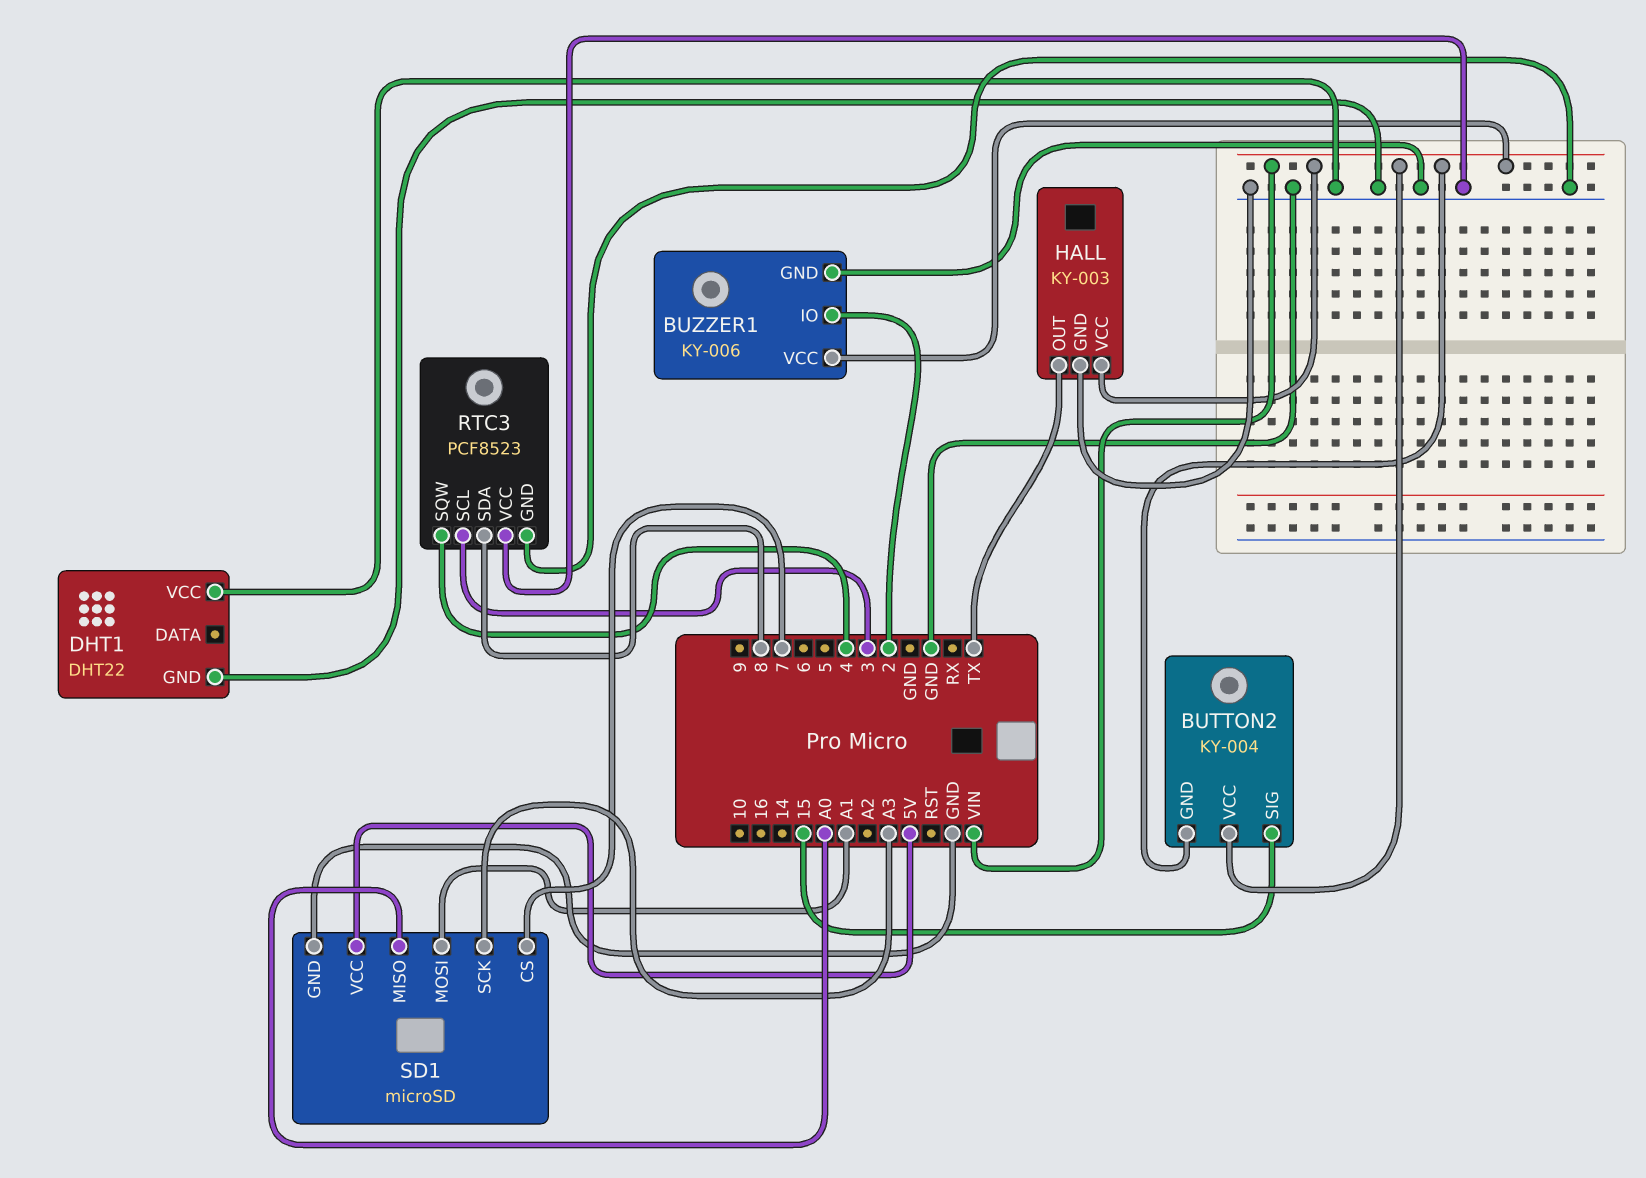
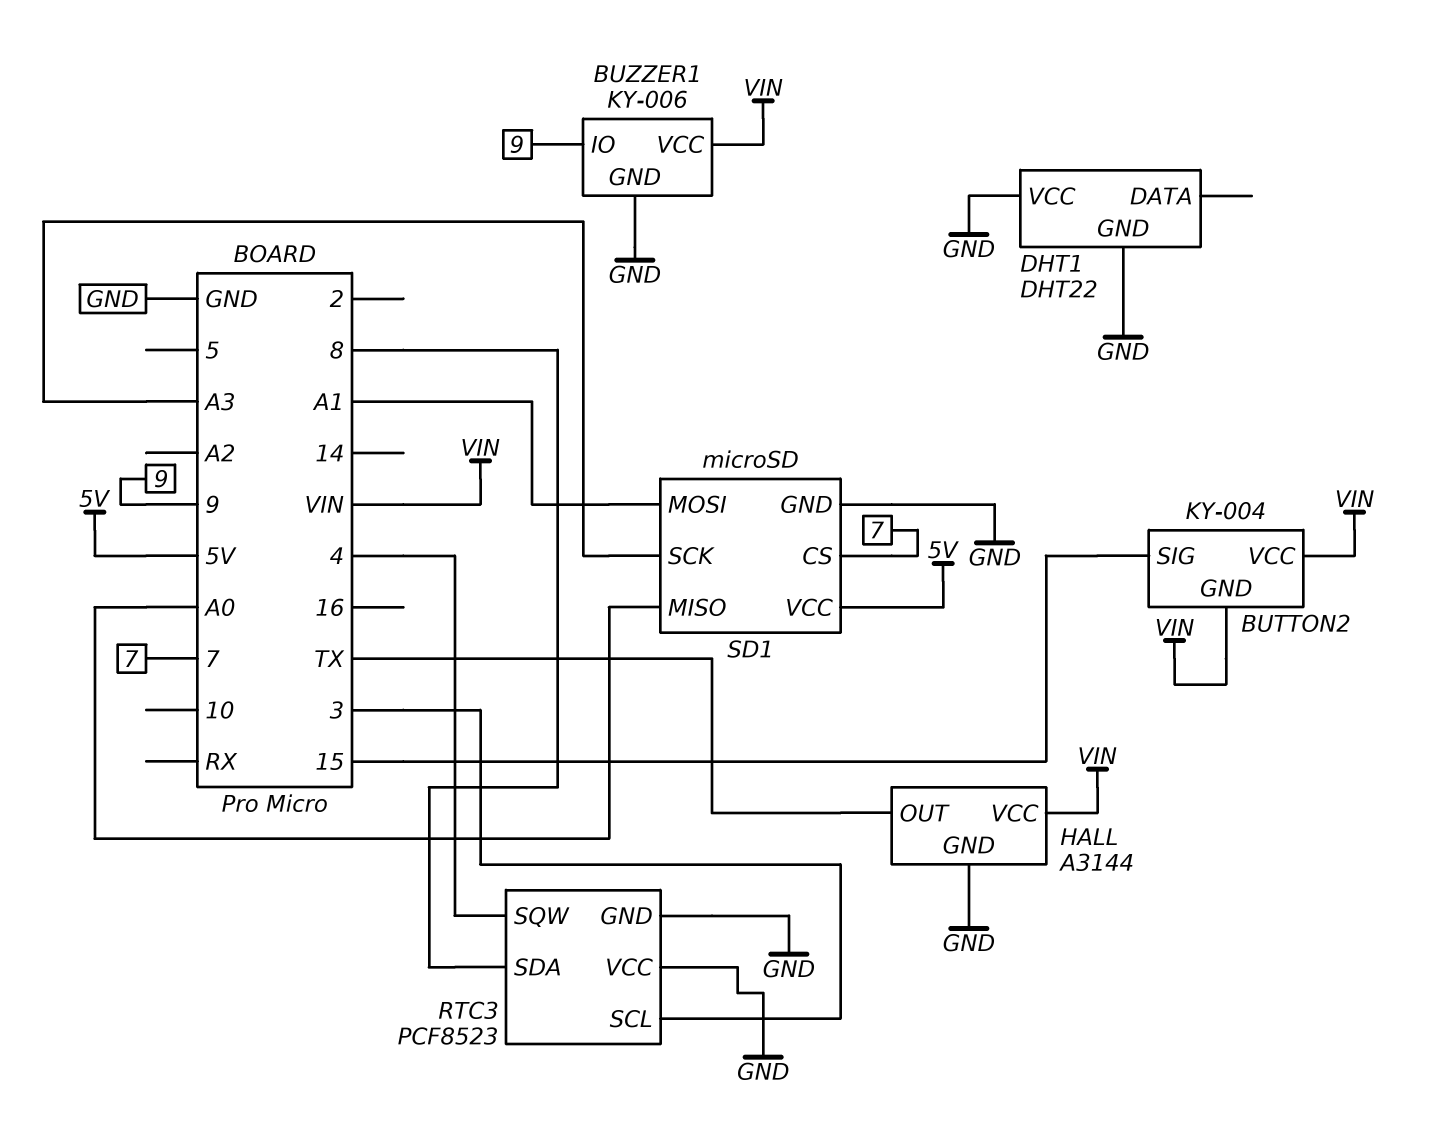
BUZZER1 pin IO: 2 -> 9
HALL: KY-003 -> A3144

